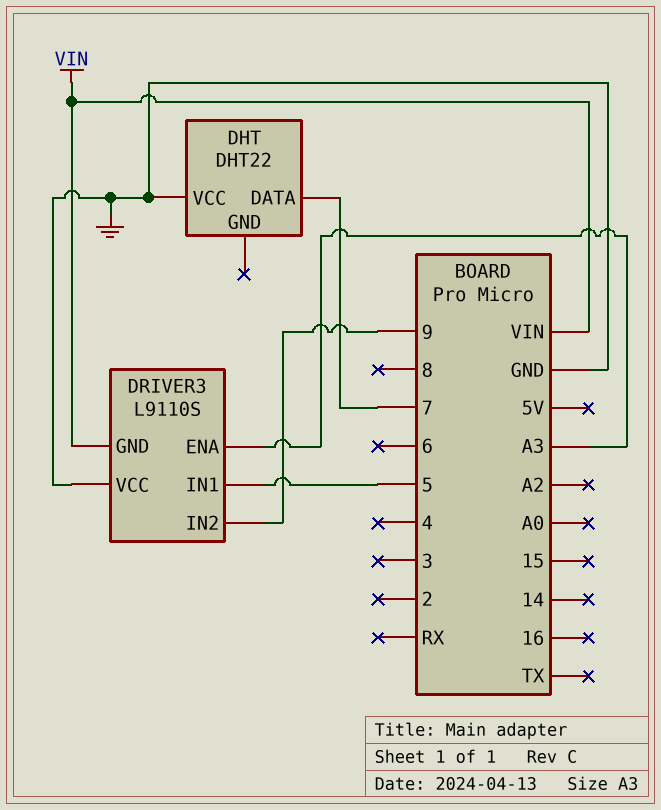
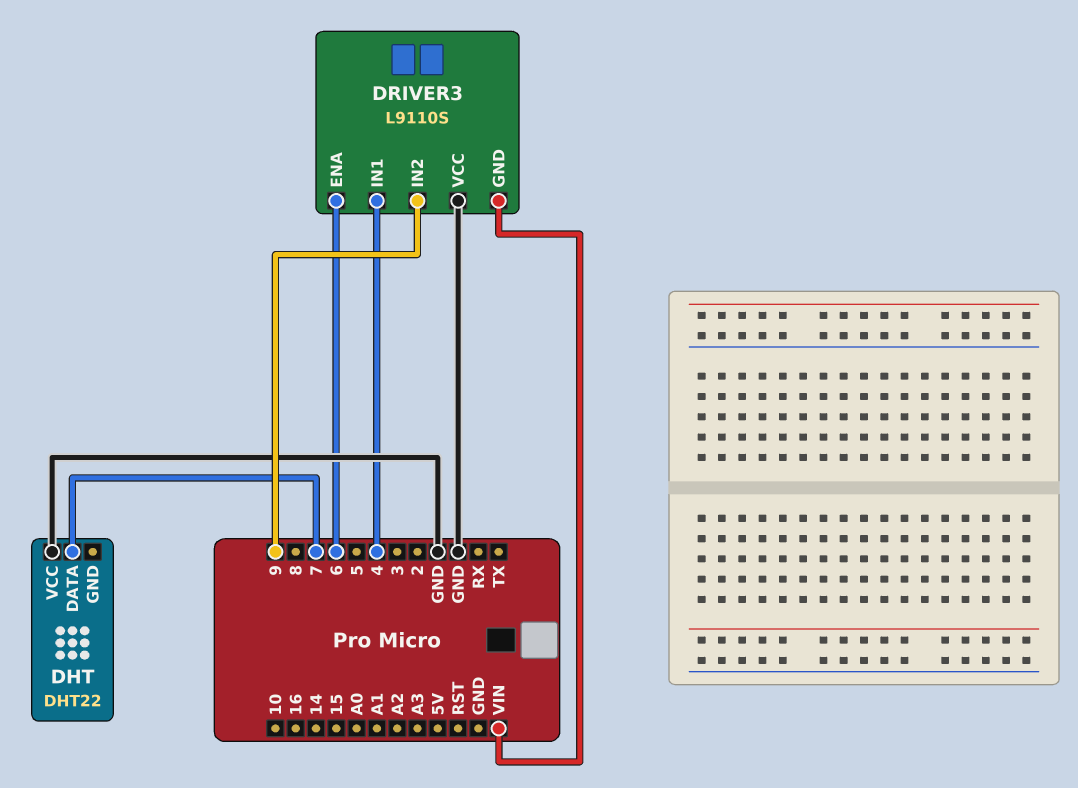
DRIVER3 pin ENA: A3 -> 6
DRIVER3 pin IN1: 5 -> 4

